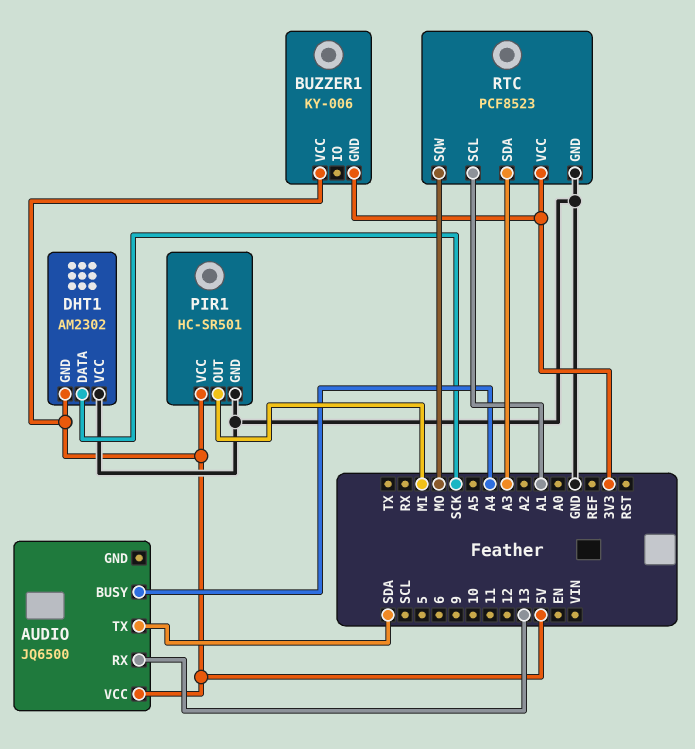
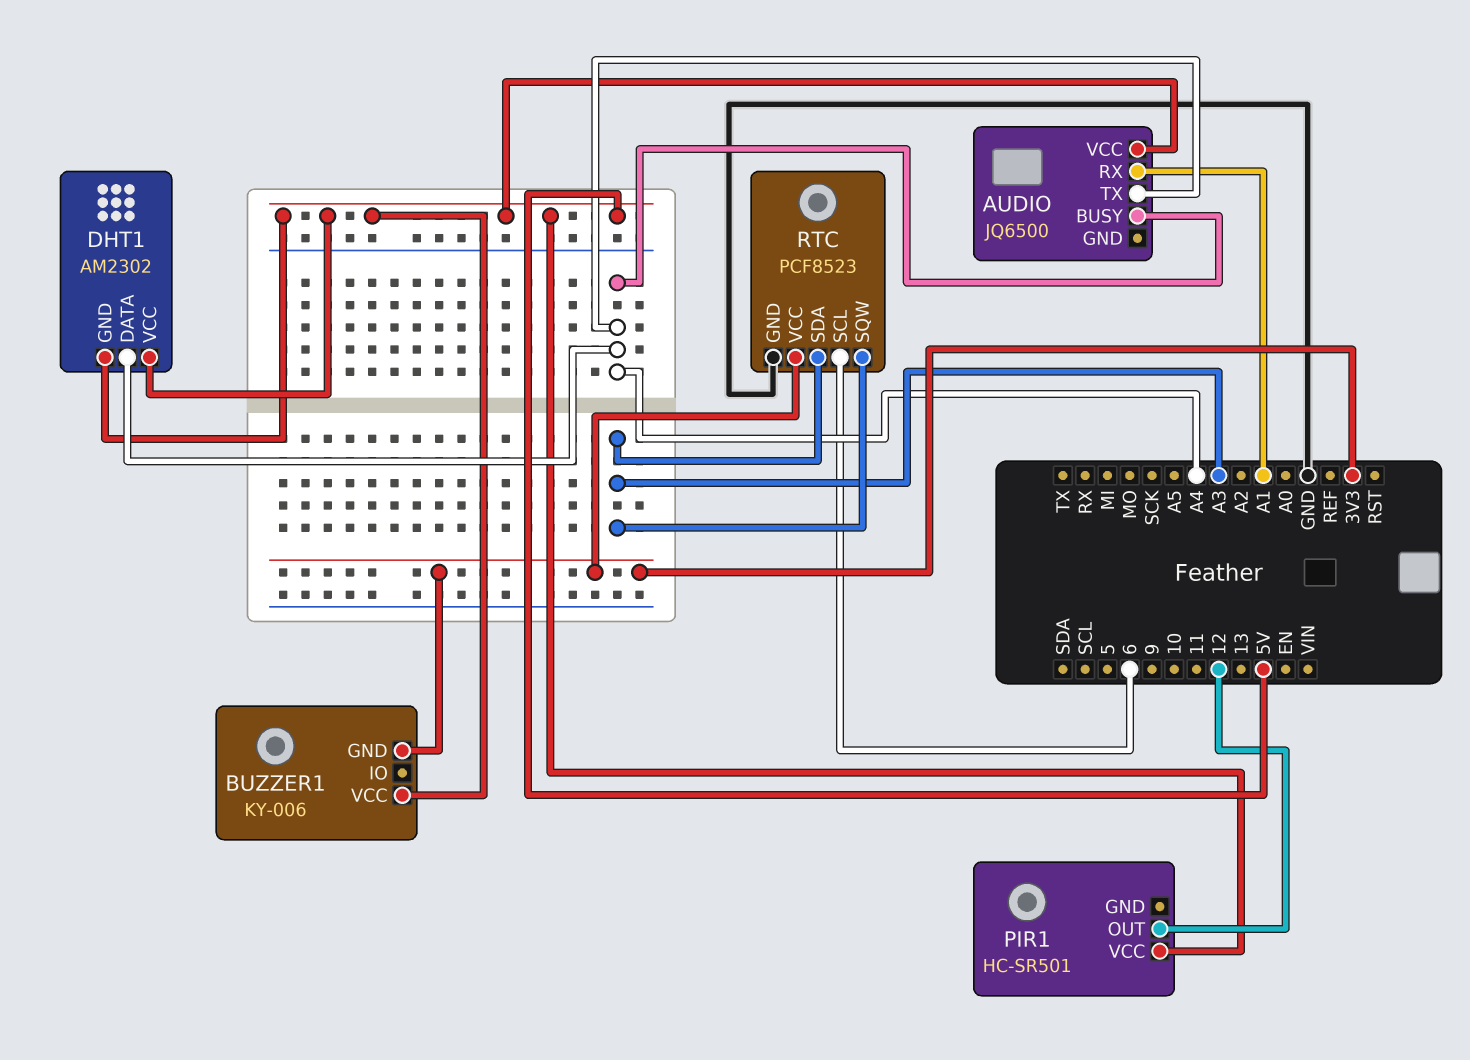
AUDIO pin RX: 13 -> A1
AUDIO pin TX: SDA -> A4
DHT1 pin DATA: SCK -> A4
DHT1 pin VCC: GND -> 5V
PIR1 pin GND: GND -> none
PIR1 pin OUT: MI -> 12
RTC pin SCL: A1 -> 6
RTC pin SQW: MO -> A3

